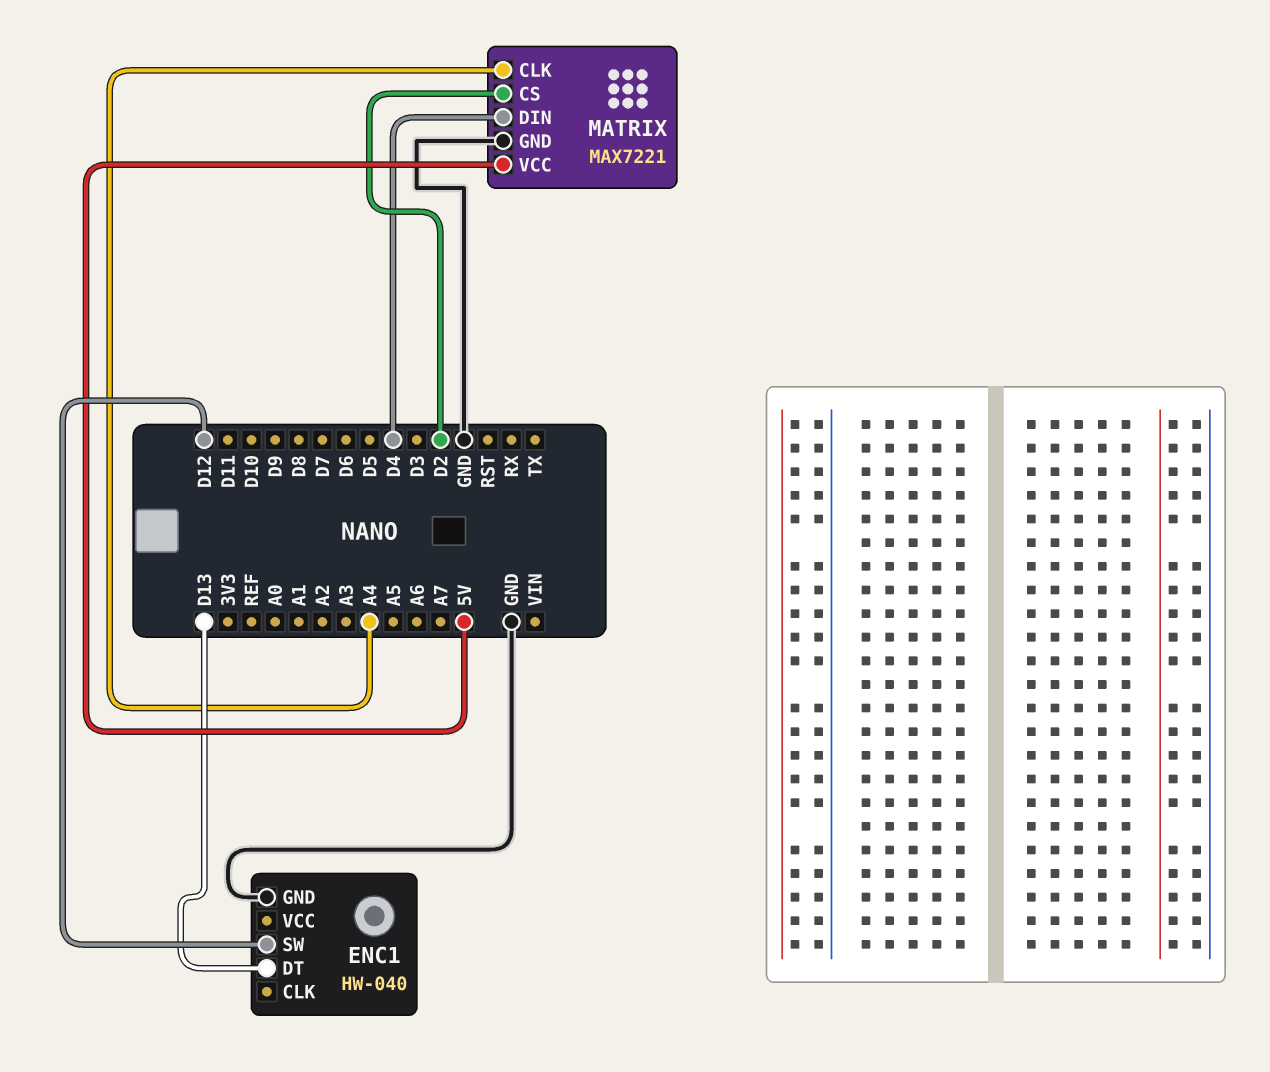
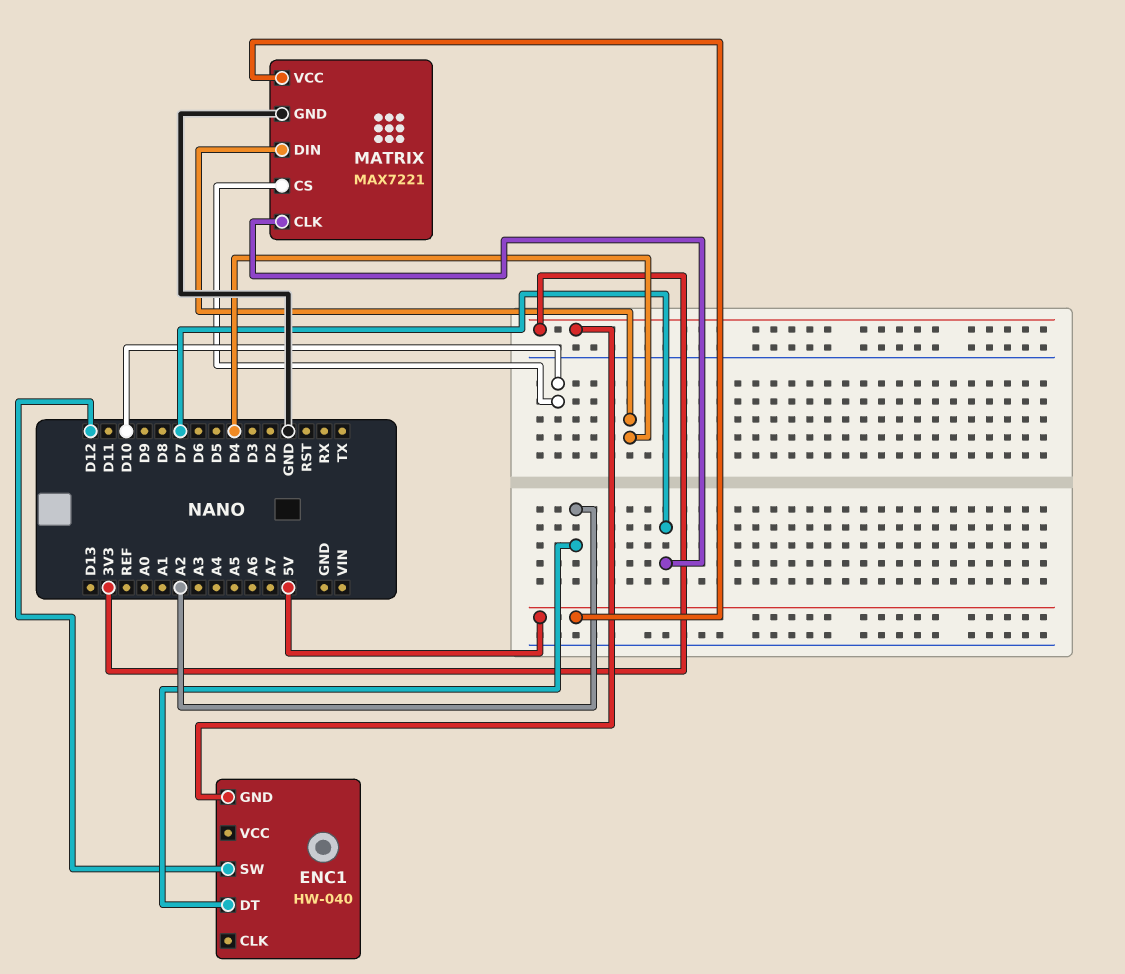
ENC1 pin DT: D13 -> A2
ENC1 pin GND: GND -> 3V3
MATRIX pin CLK: A4 -> D7
MATRIX pin CS: D2 -> D10

